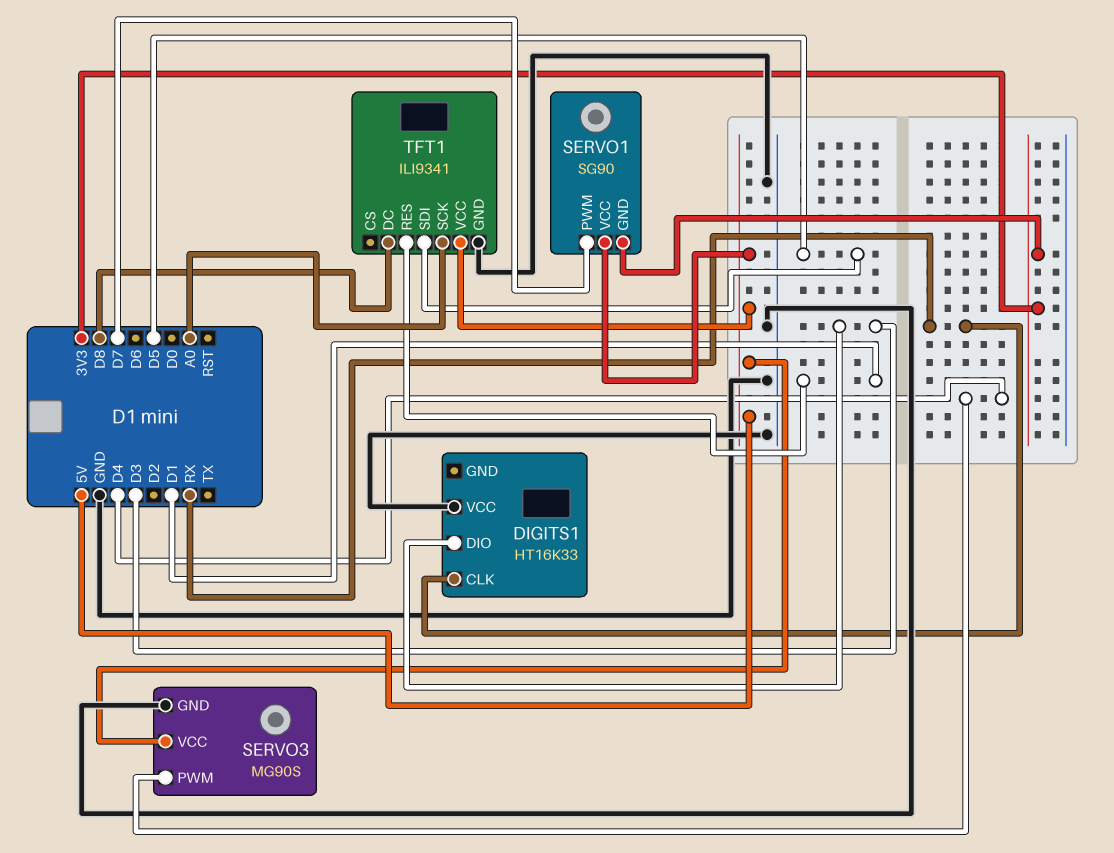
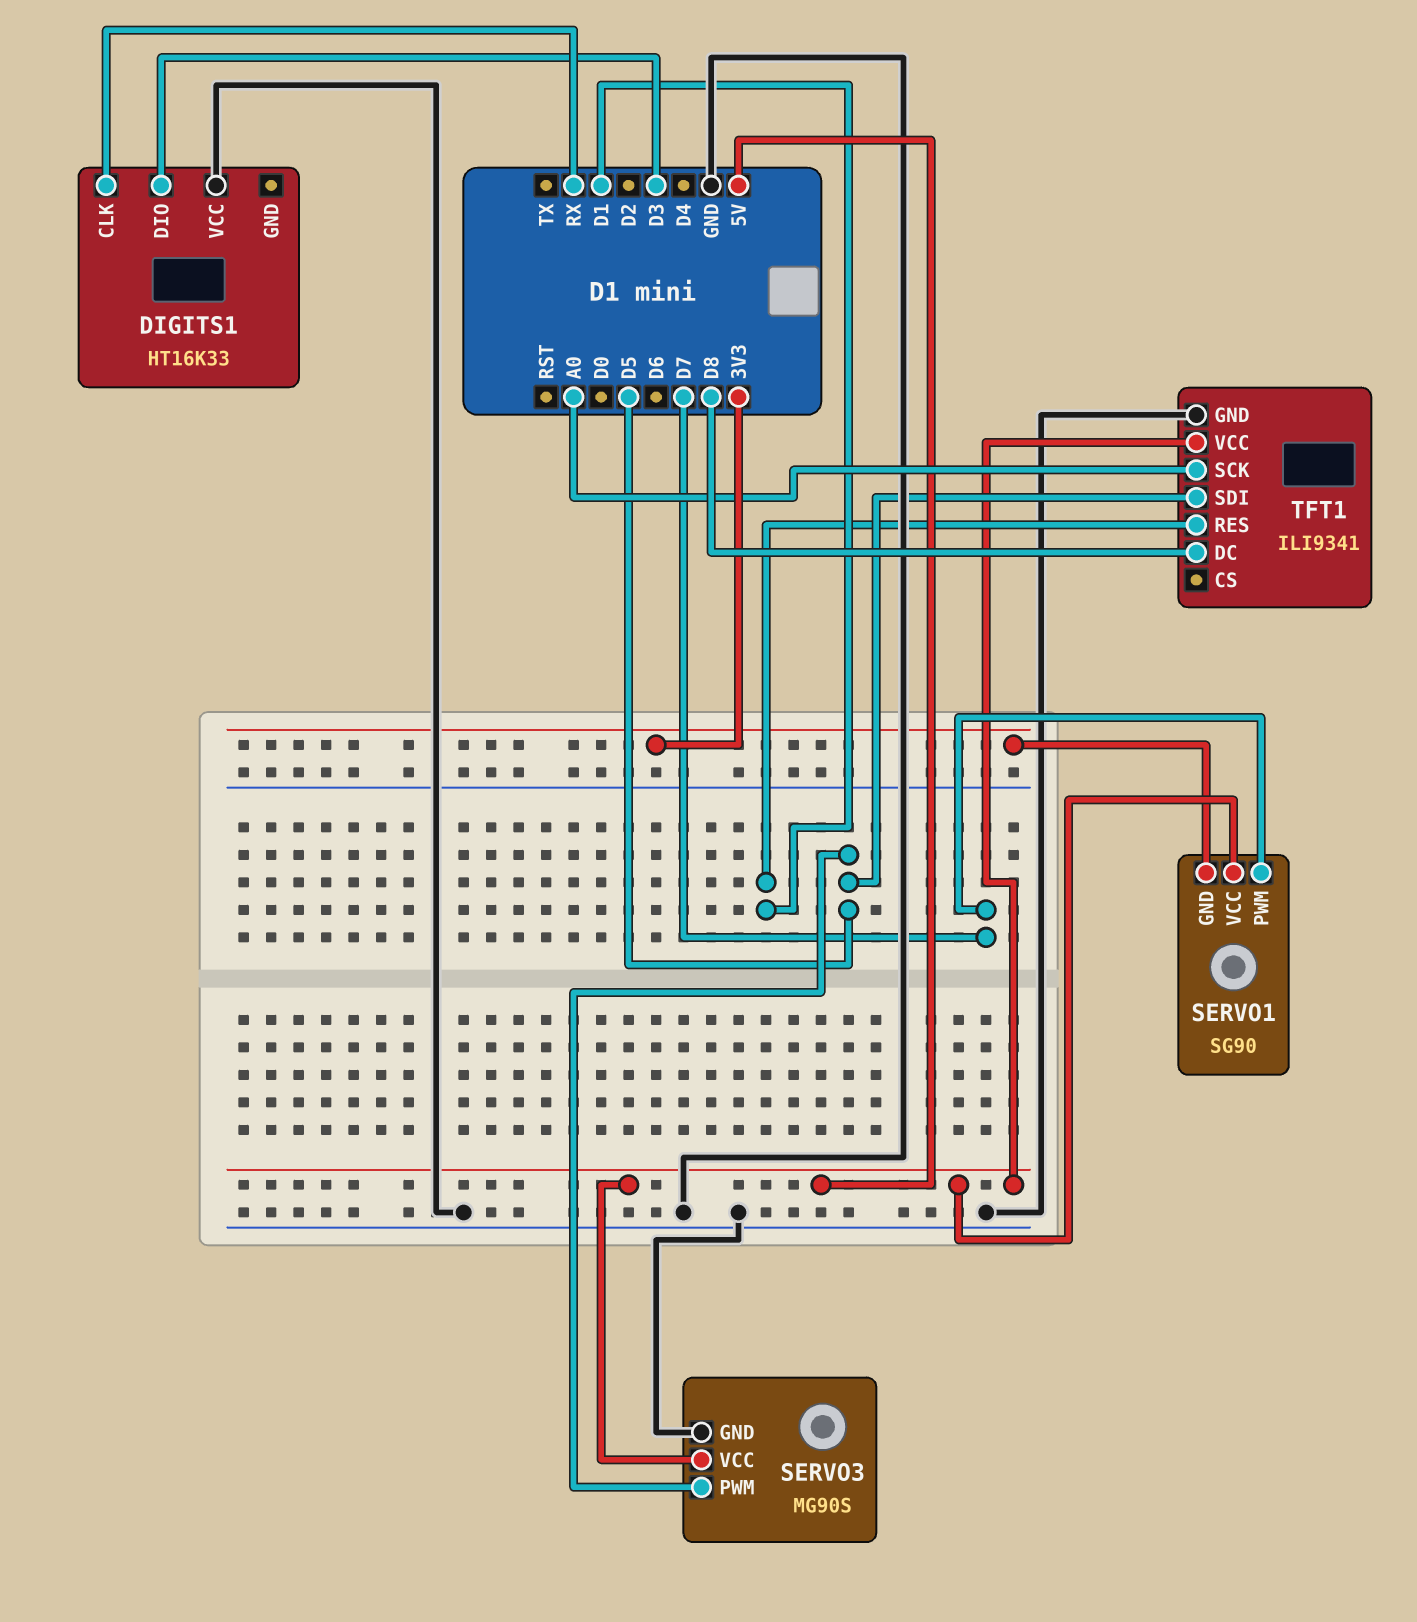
SERVO3 pin PWM: D4 -> D5

